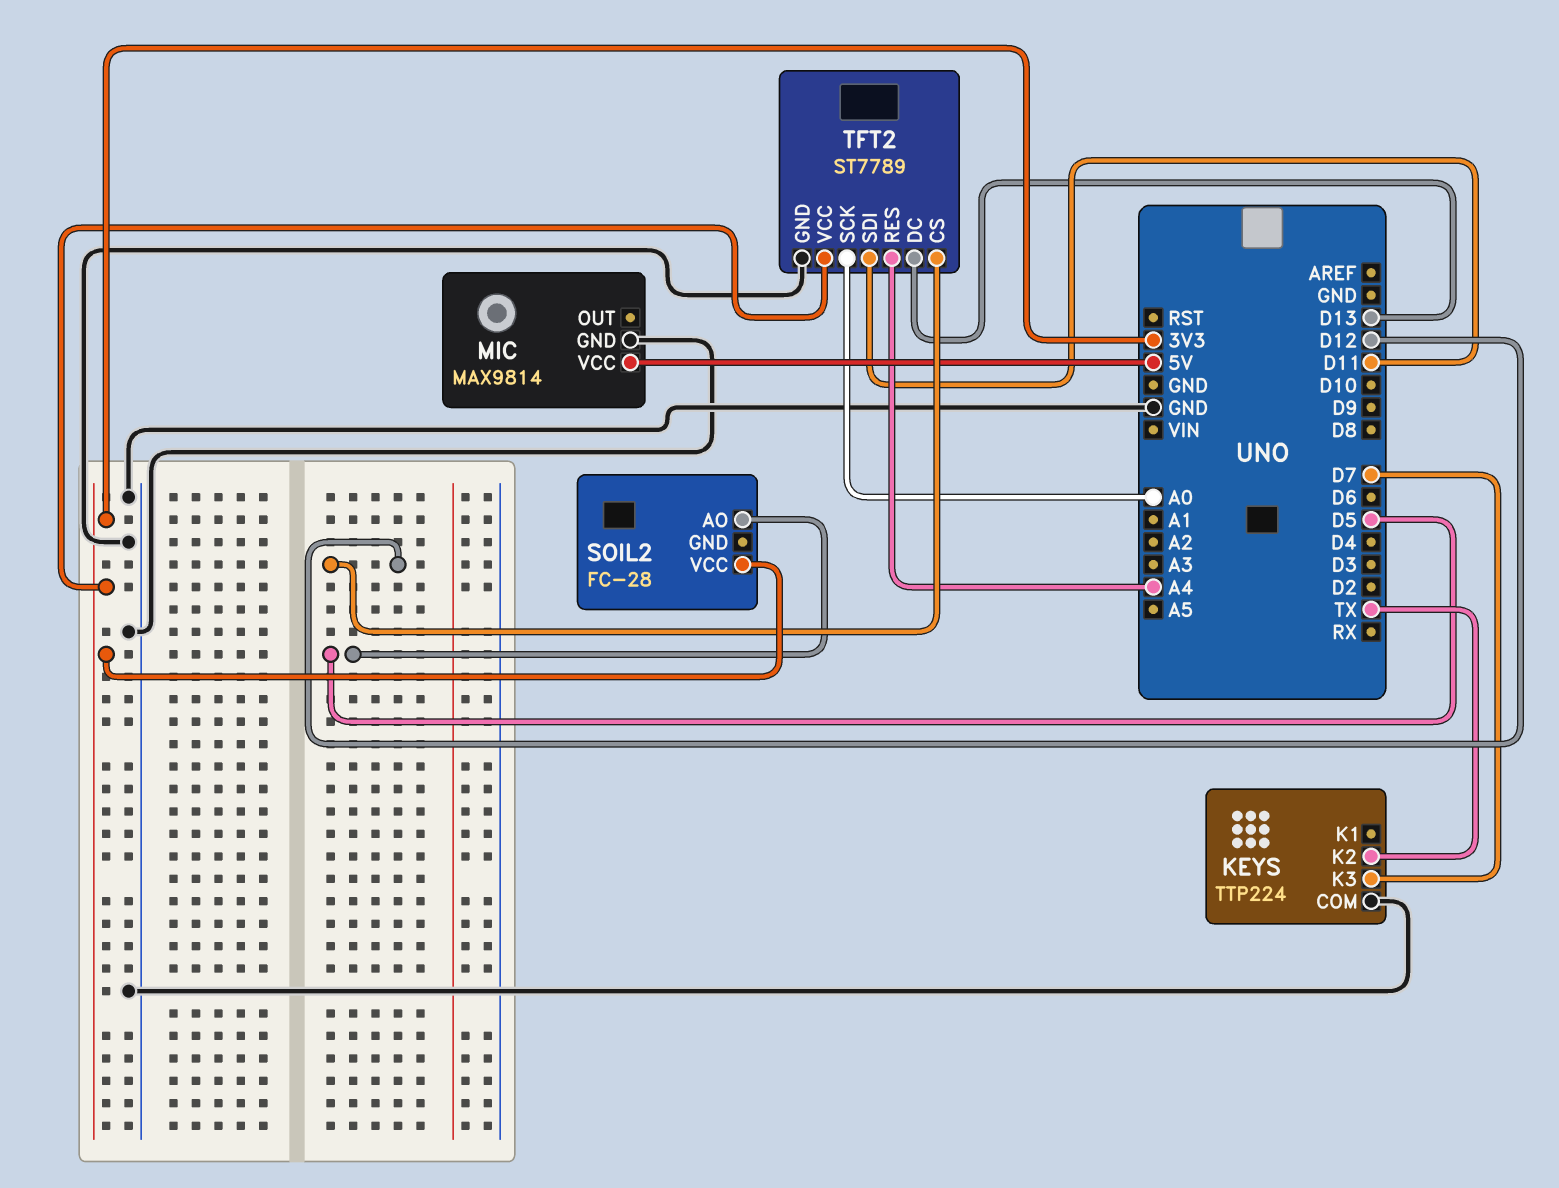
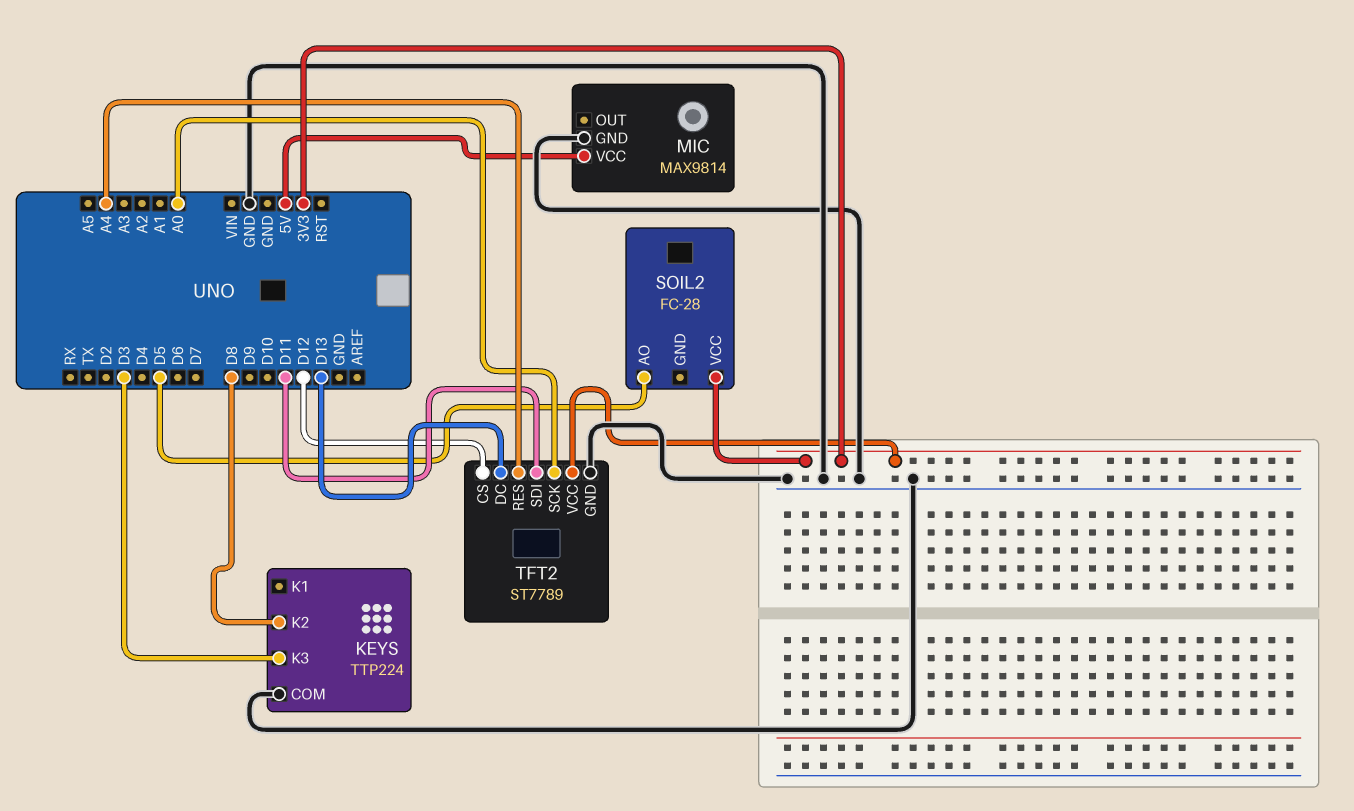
KEYS pin K2: TX -> D8
KEYS pin K3: D7 -> D3

